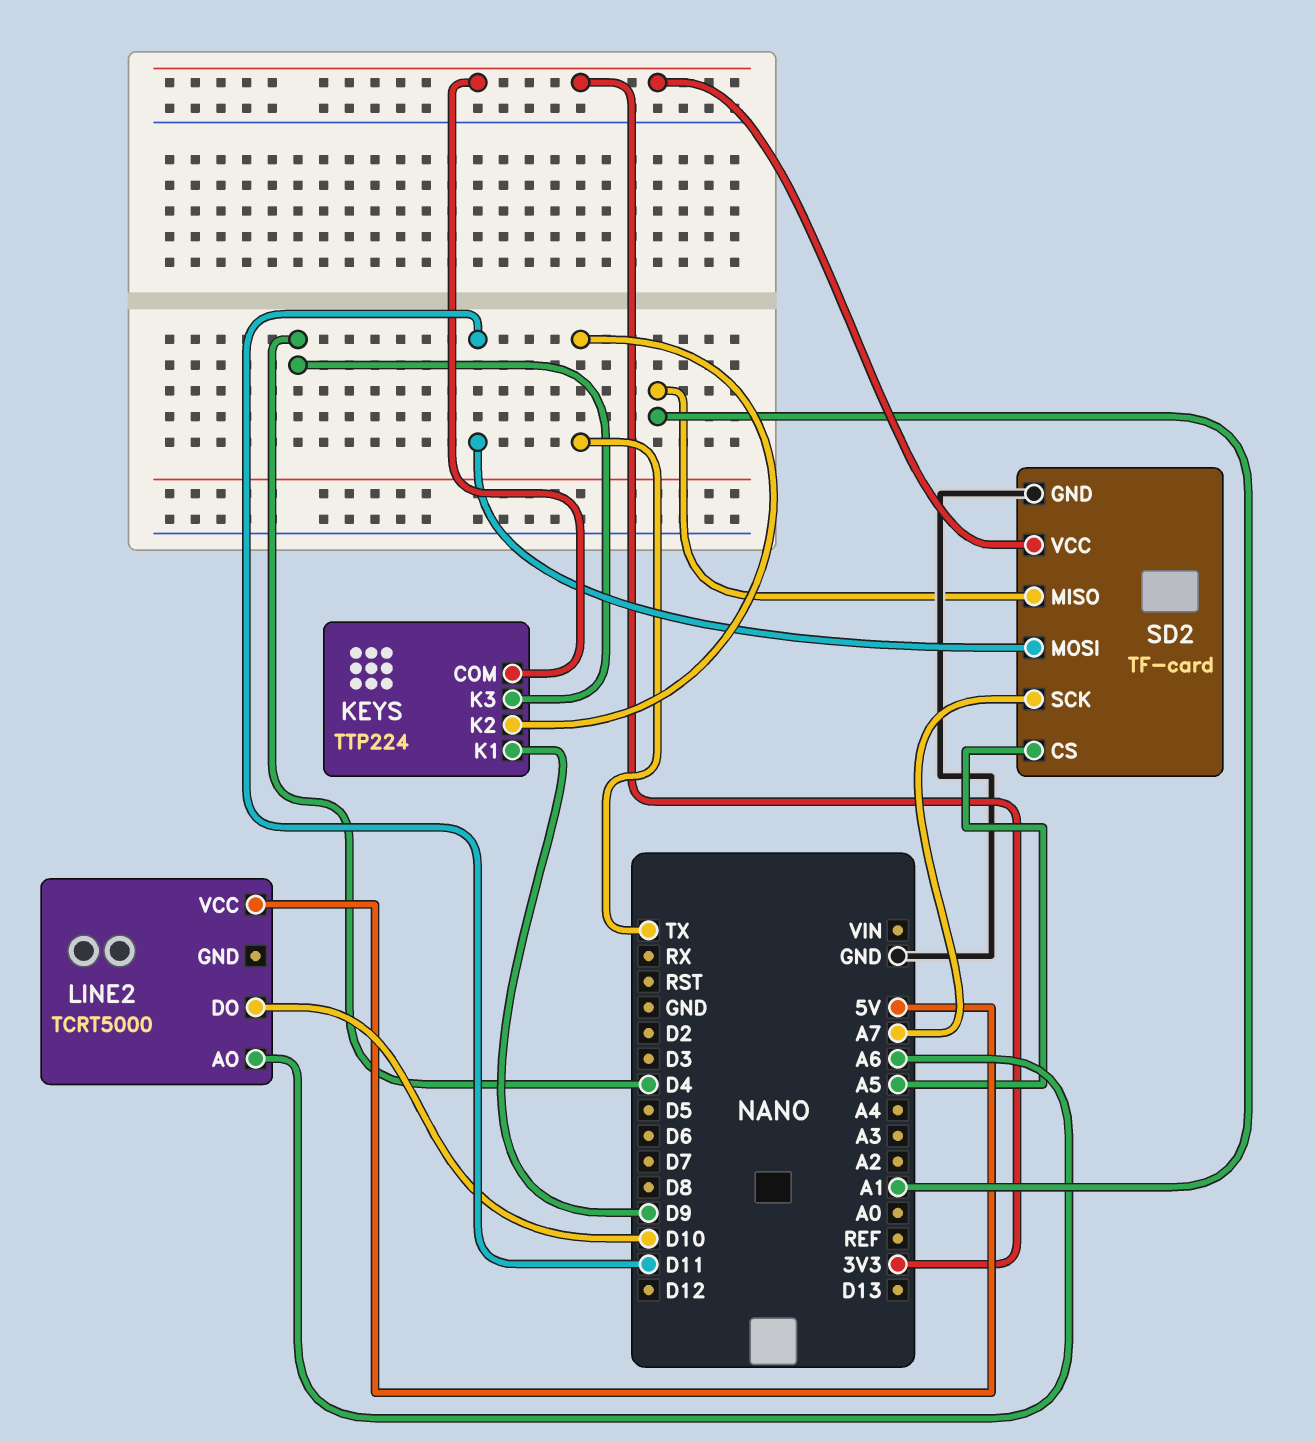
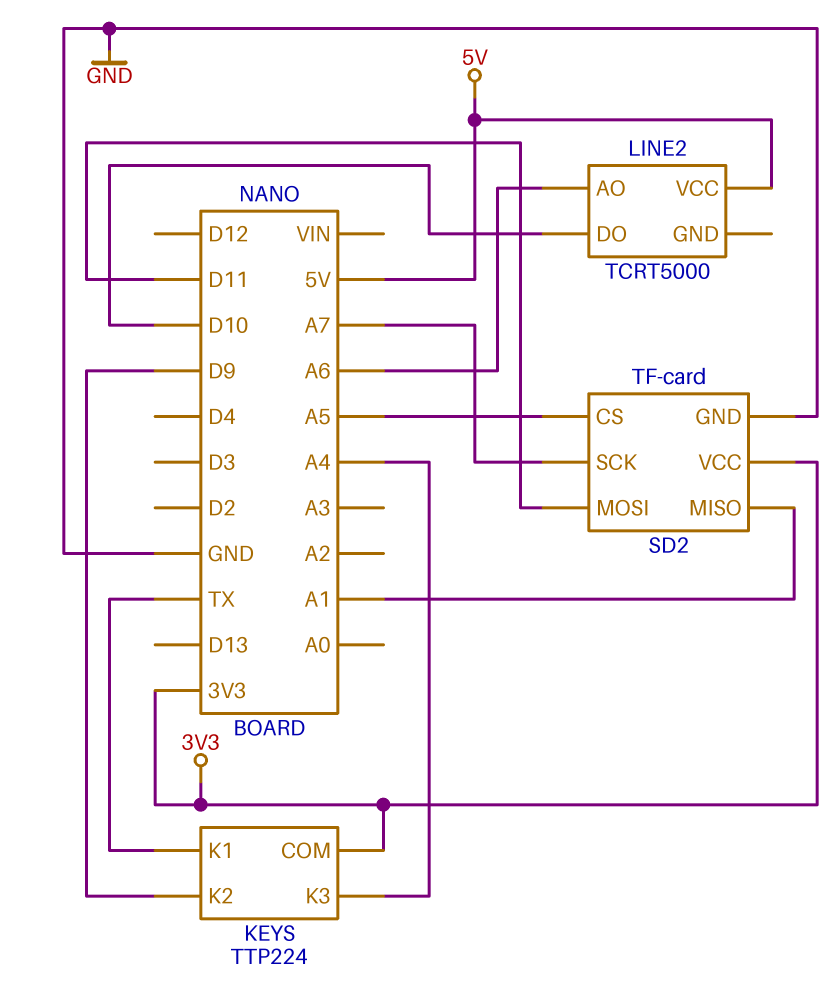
KEYS pin K1: D9 -> TX
KEYS pin K2: TX -> D9
KEYS pin K3: D4 -> A4

